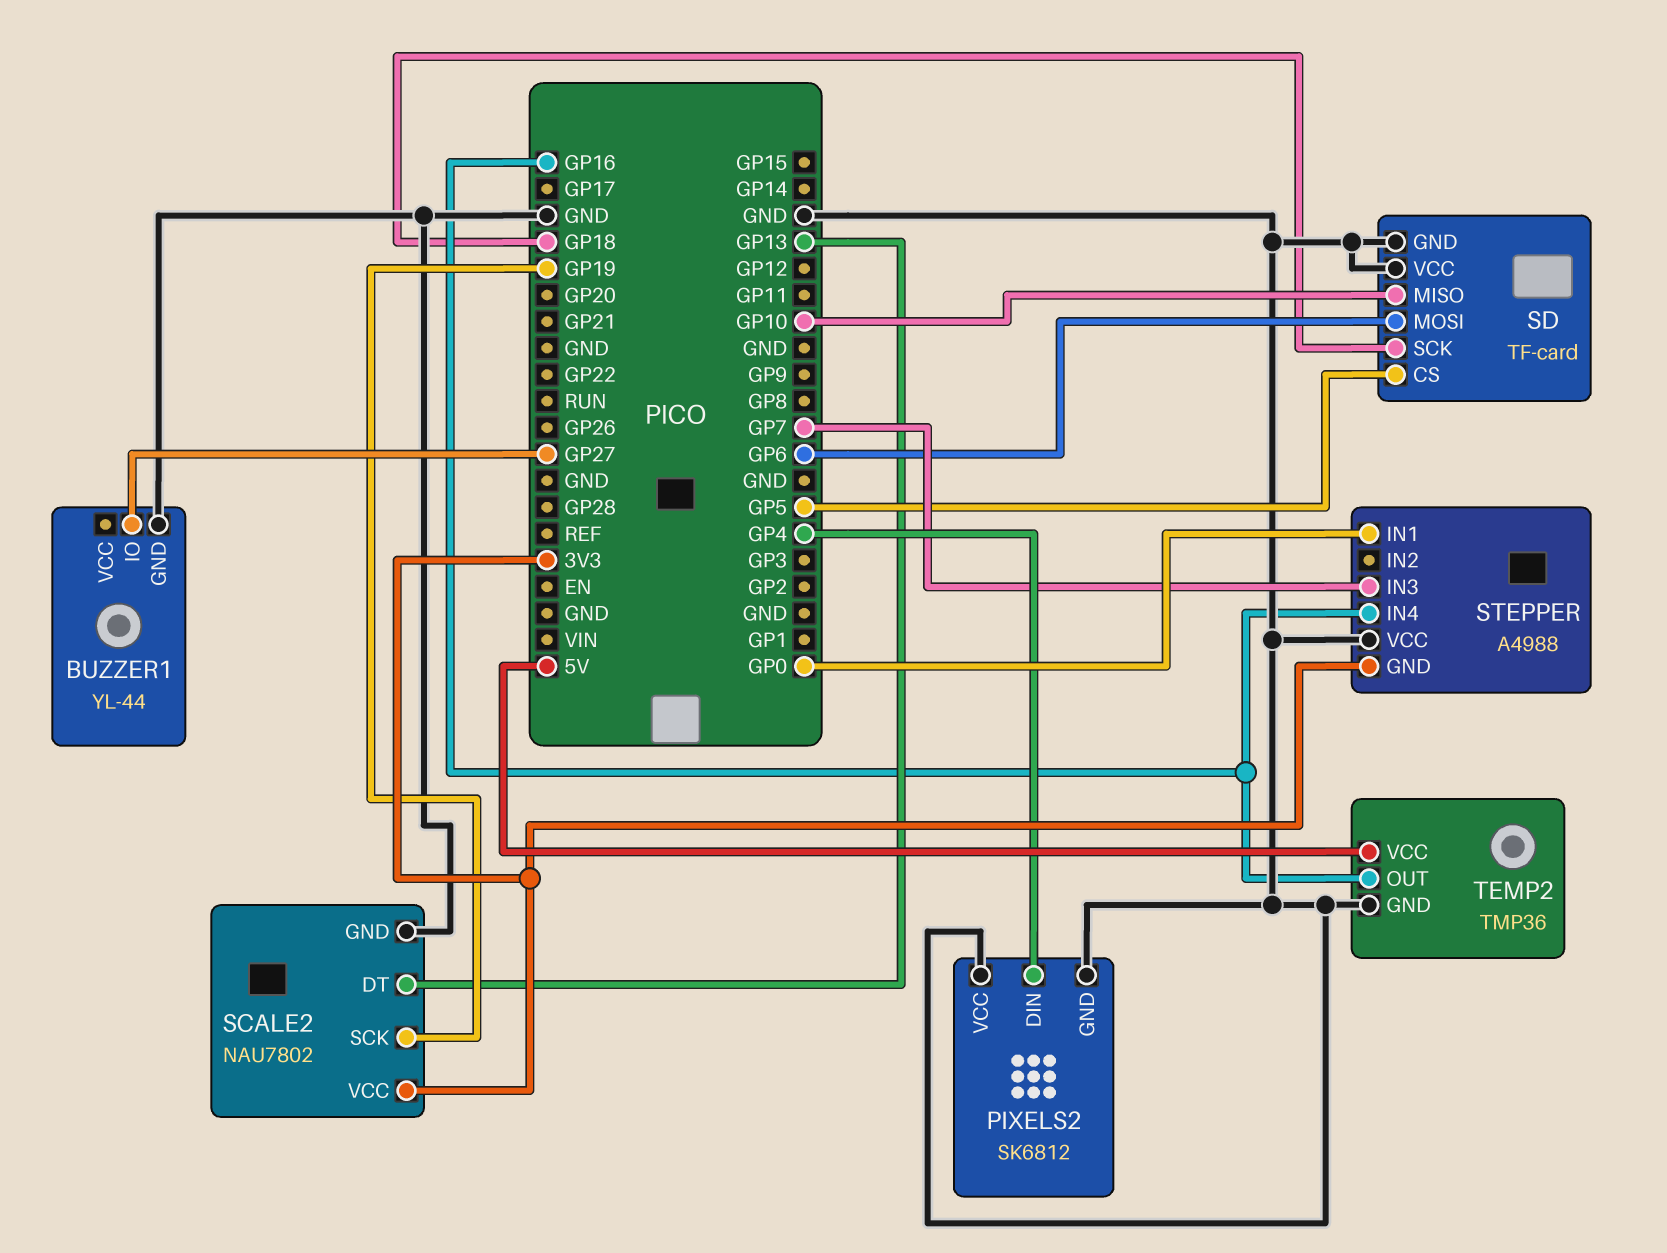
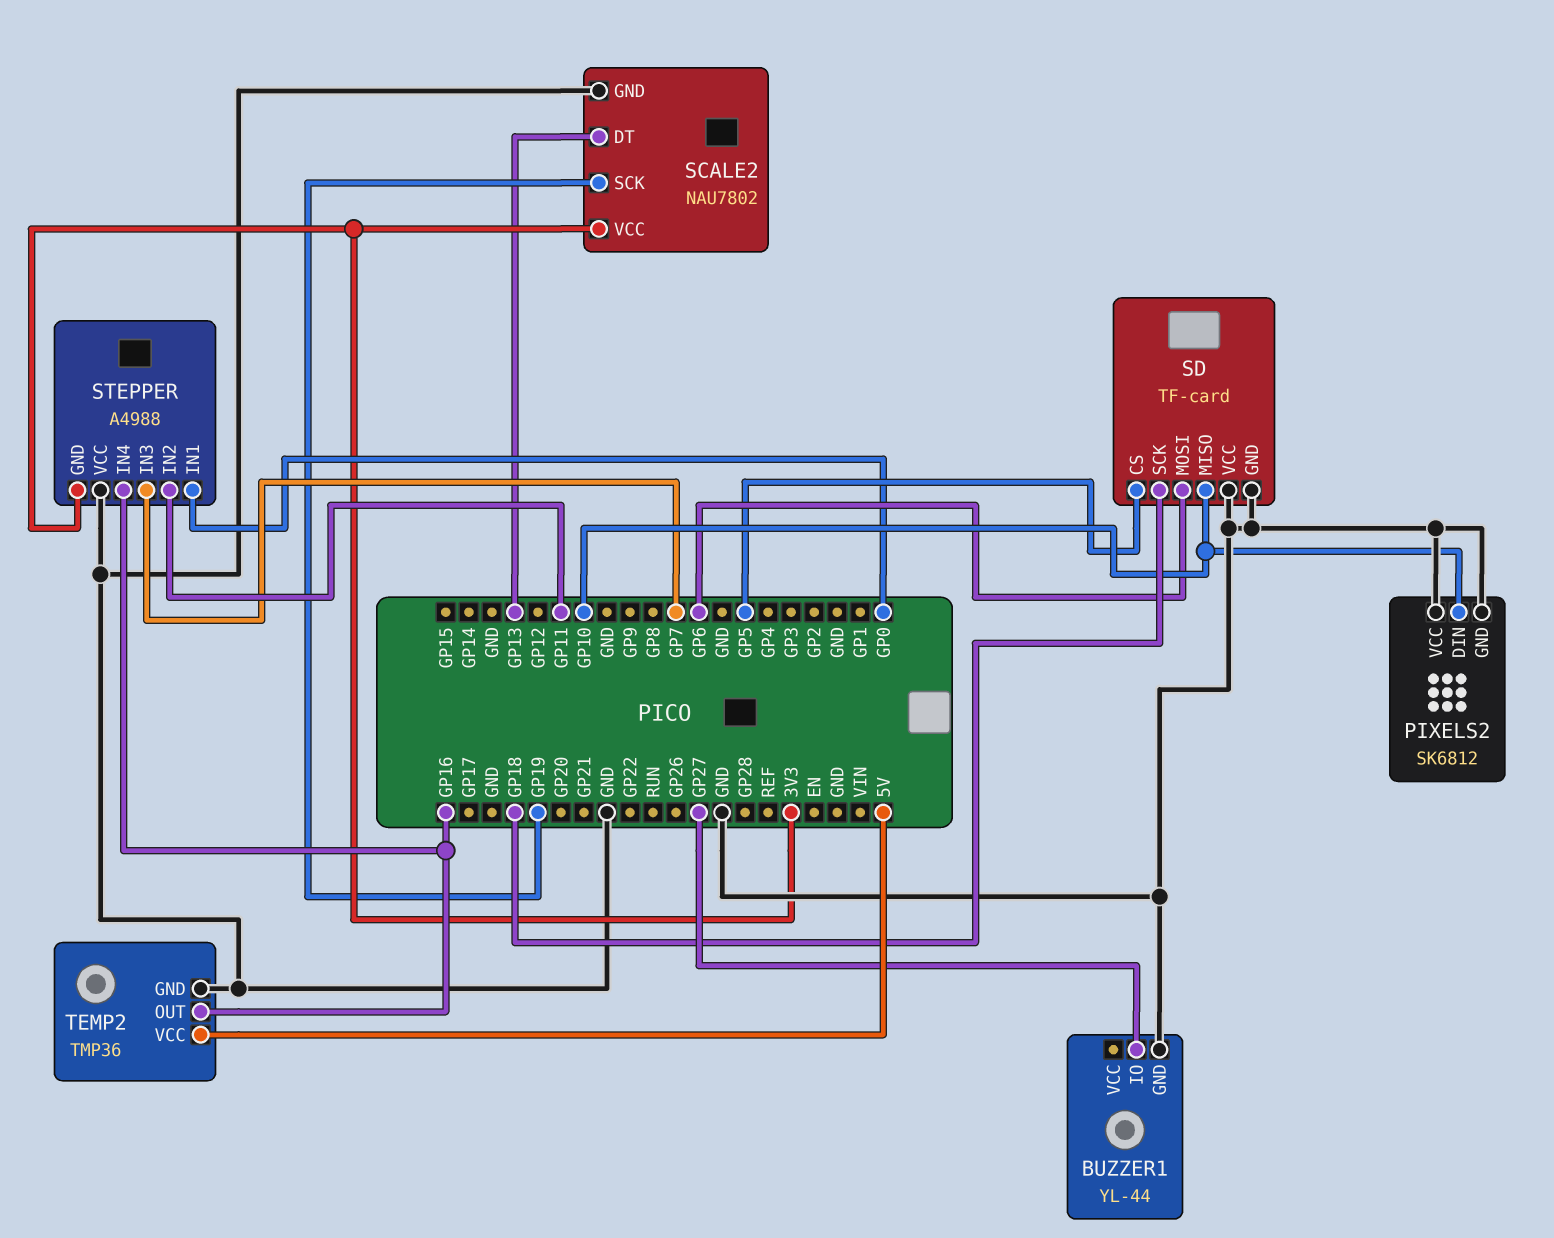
PIXELS2 pin DIN: GP4 -> GP10
STEPPER pin IN2: none -> GP11

